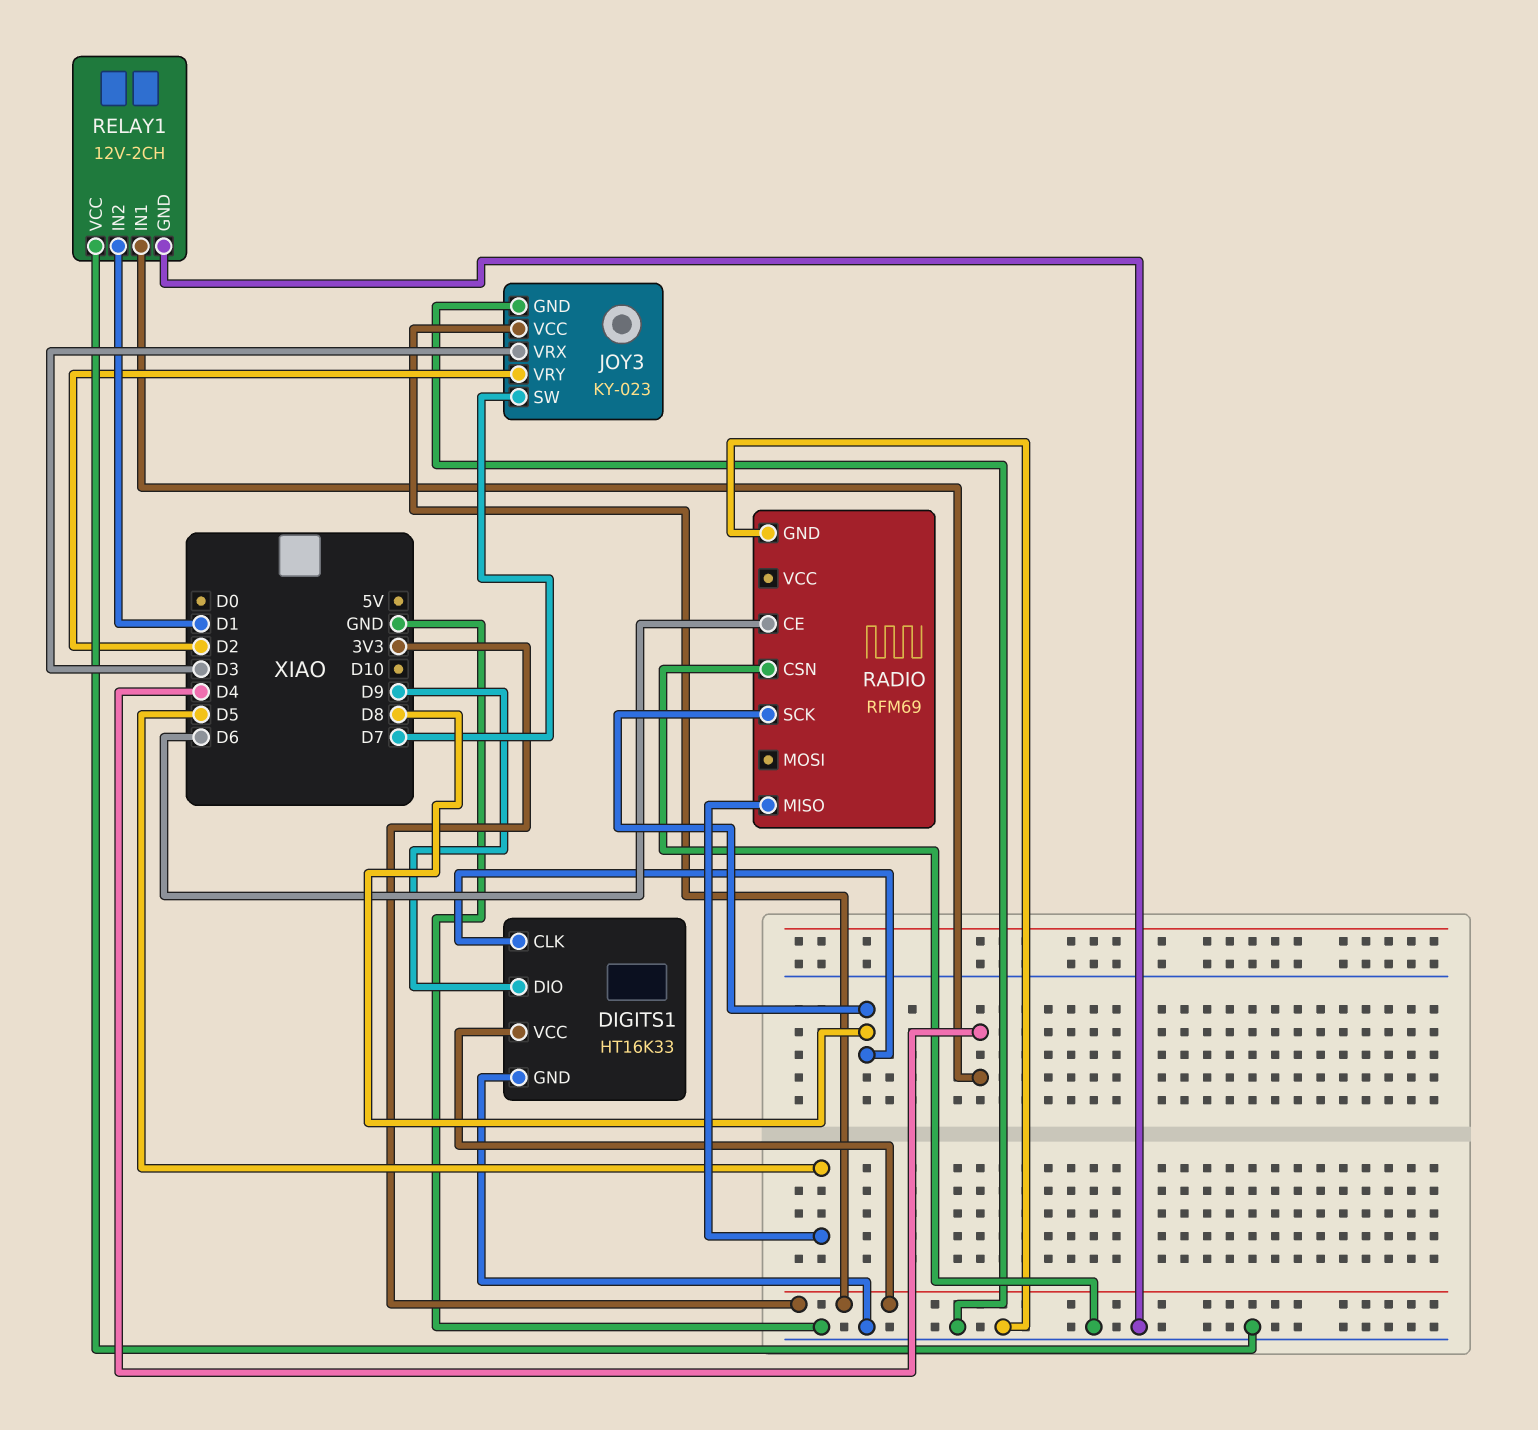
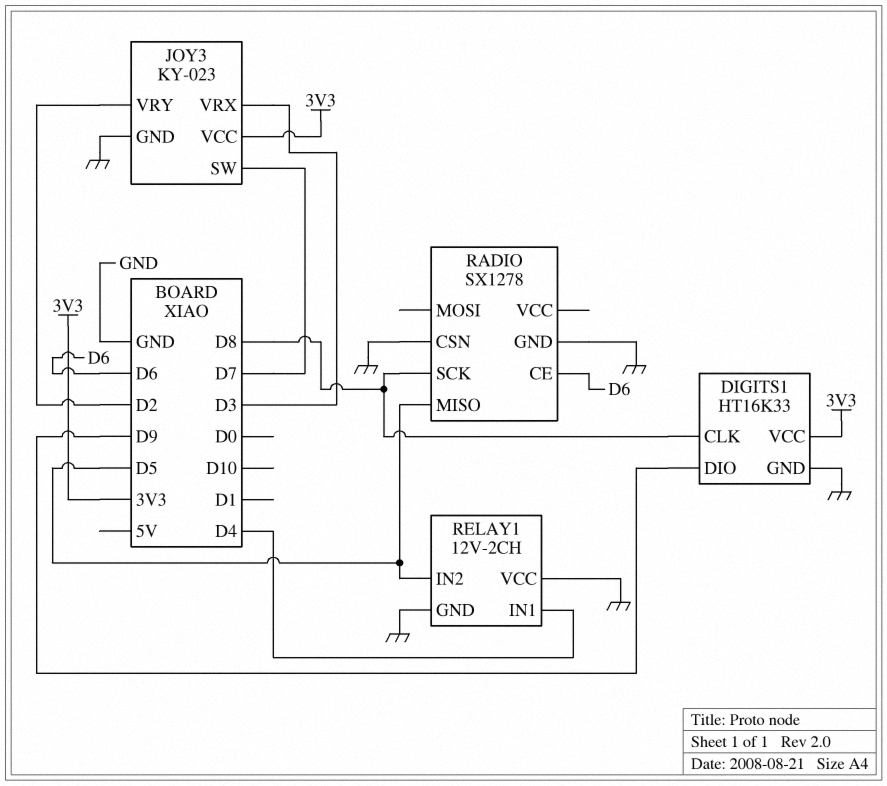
RADIO: RFM69 -> SX1278
RELAY1 pin IN2: D1 -> D5

